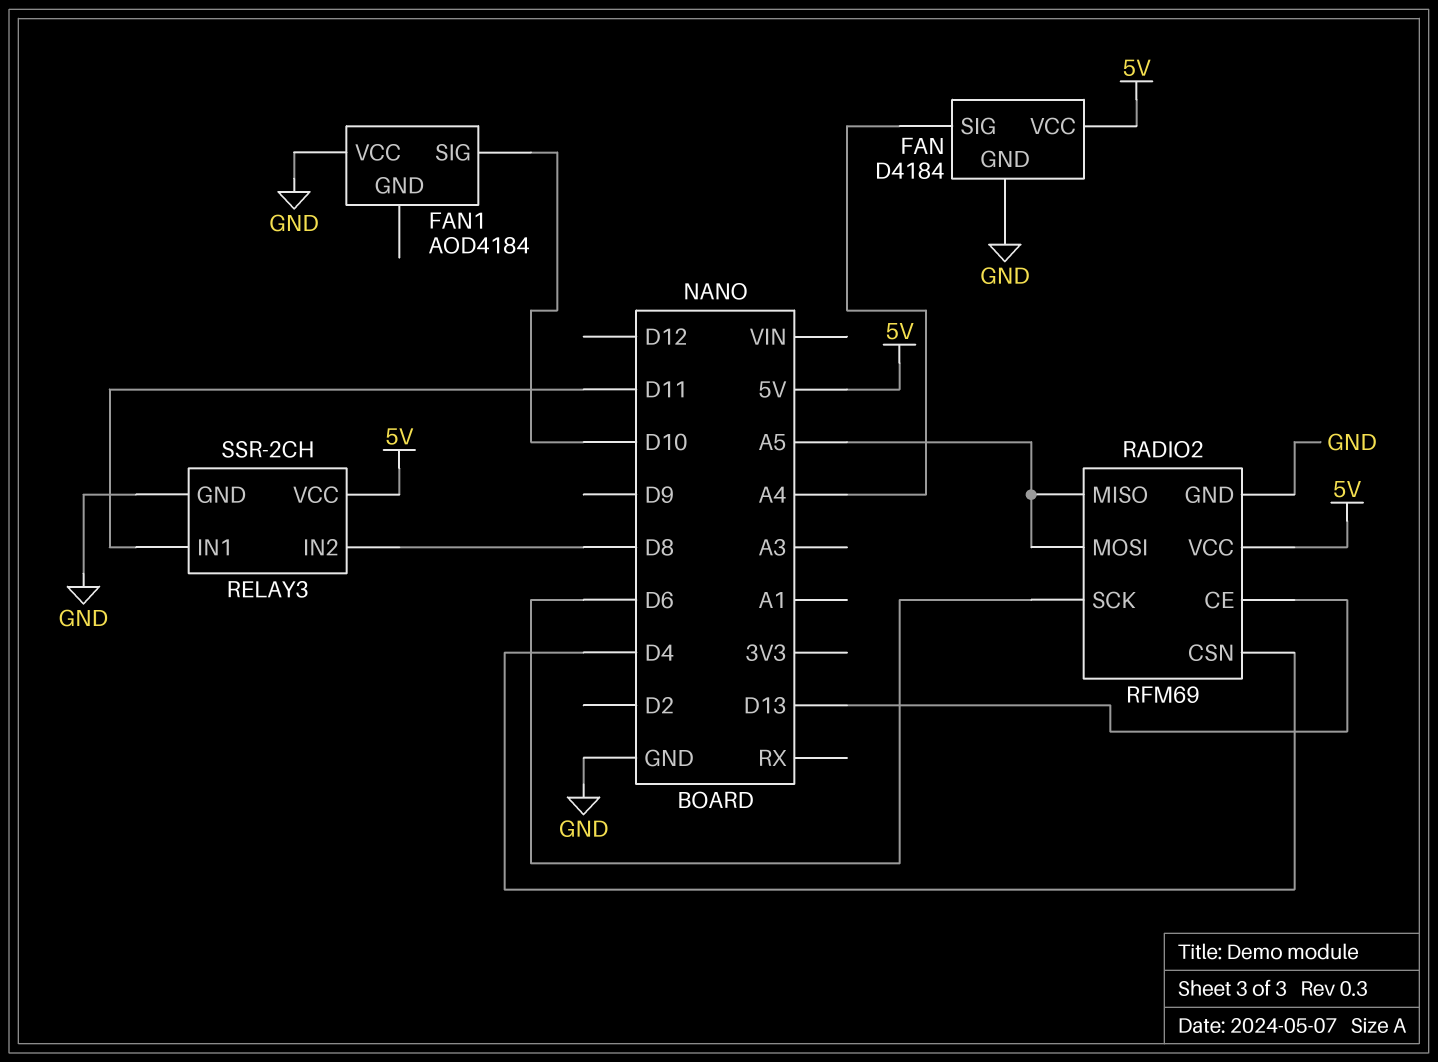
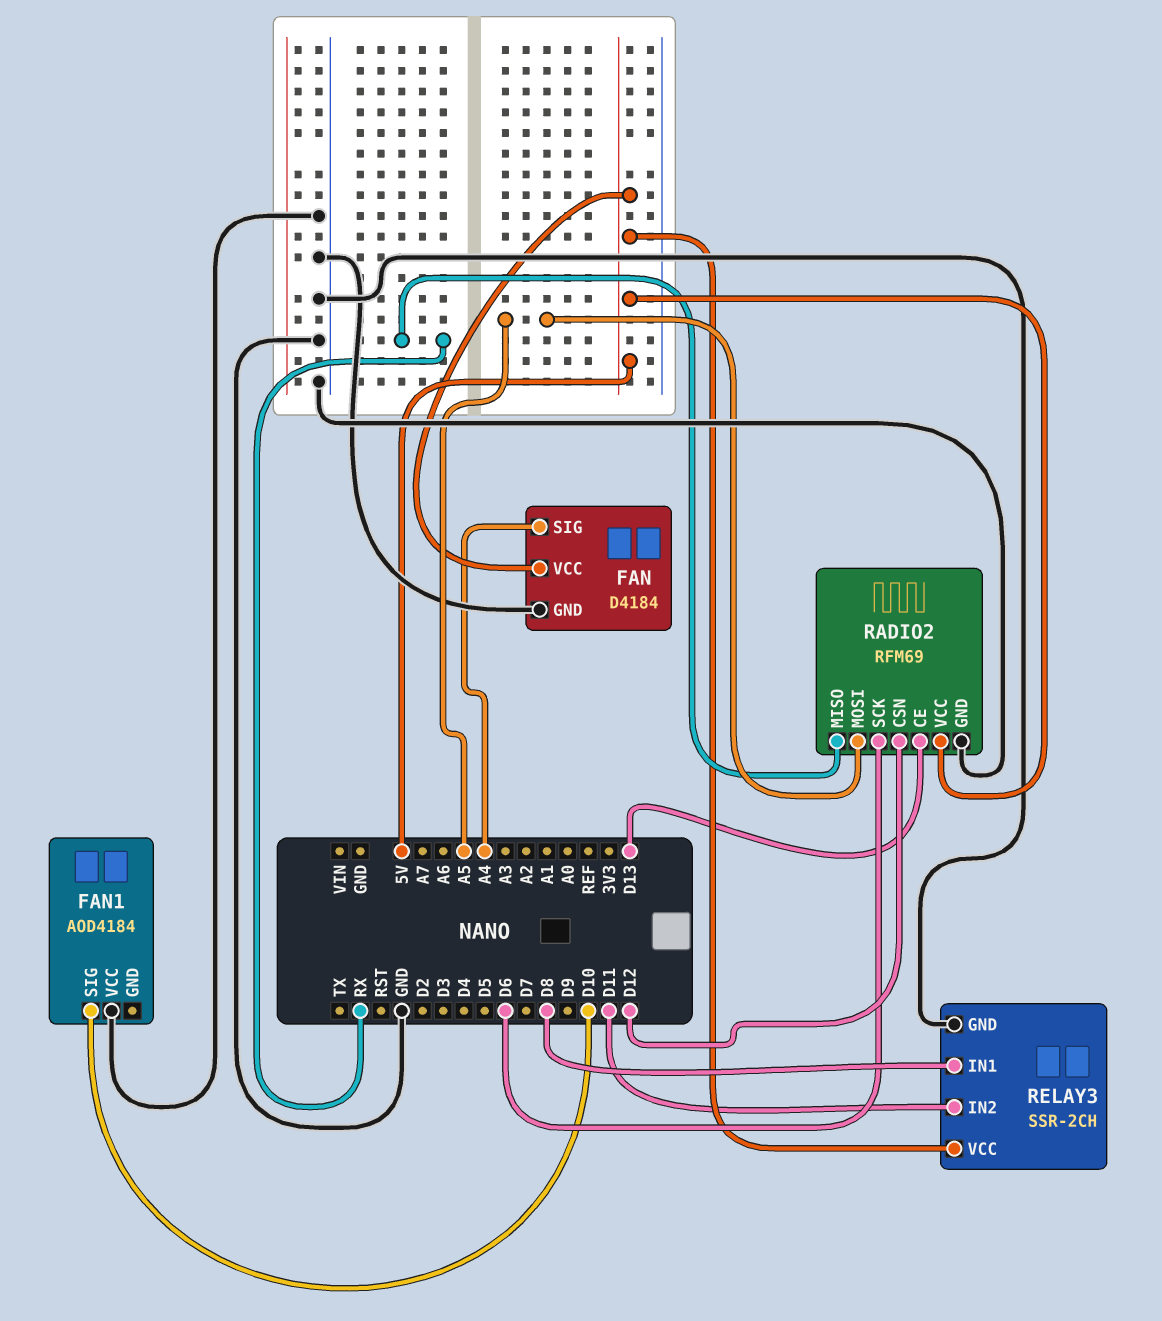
RADIO2 pin CSN: D4 -> D12
RADIO2 pin MISO: A5 -> RX
RELAY3 pin IN1: D11 -> D8
RELAY3 pin IN2: D8 -> D11

